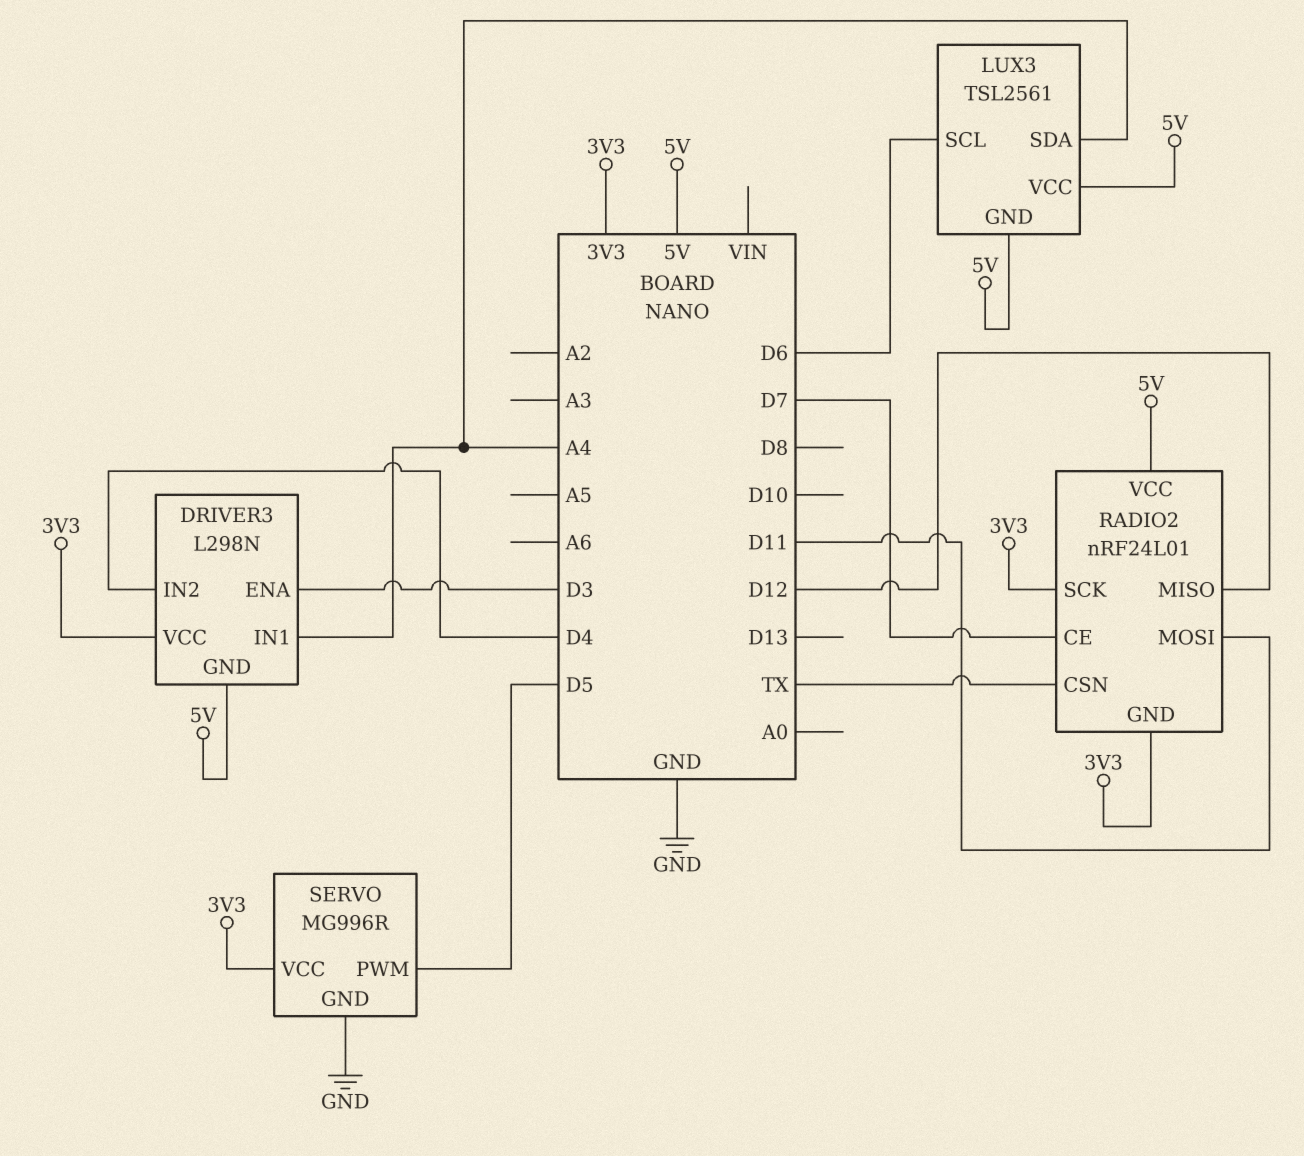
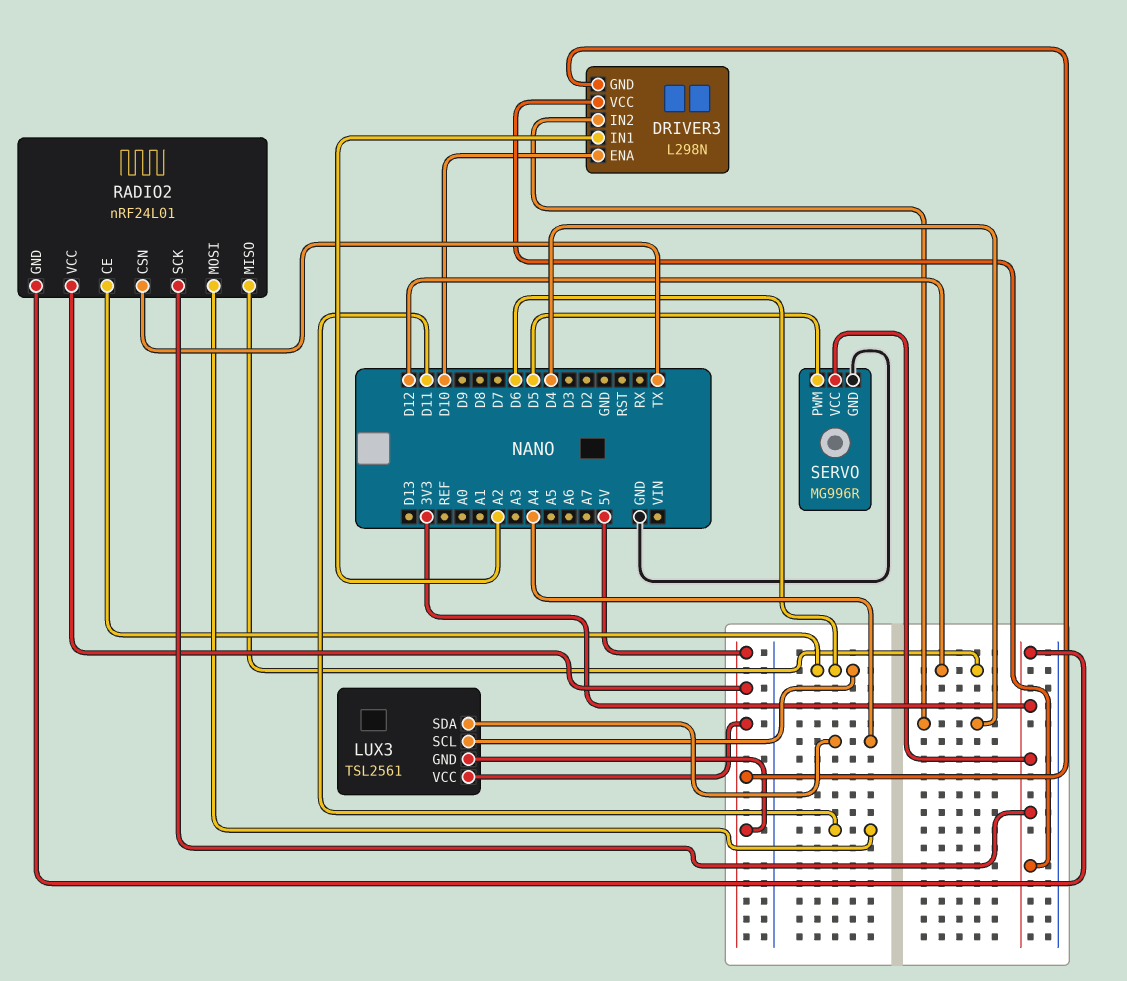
DRIVER3 pin ENA: D3 -> D10
DRIVER3 pin IN1: A4 -> A2
RADIO2 pin CE: D7 -> D6

